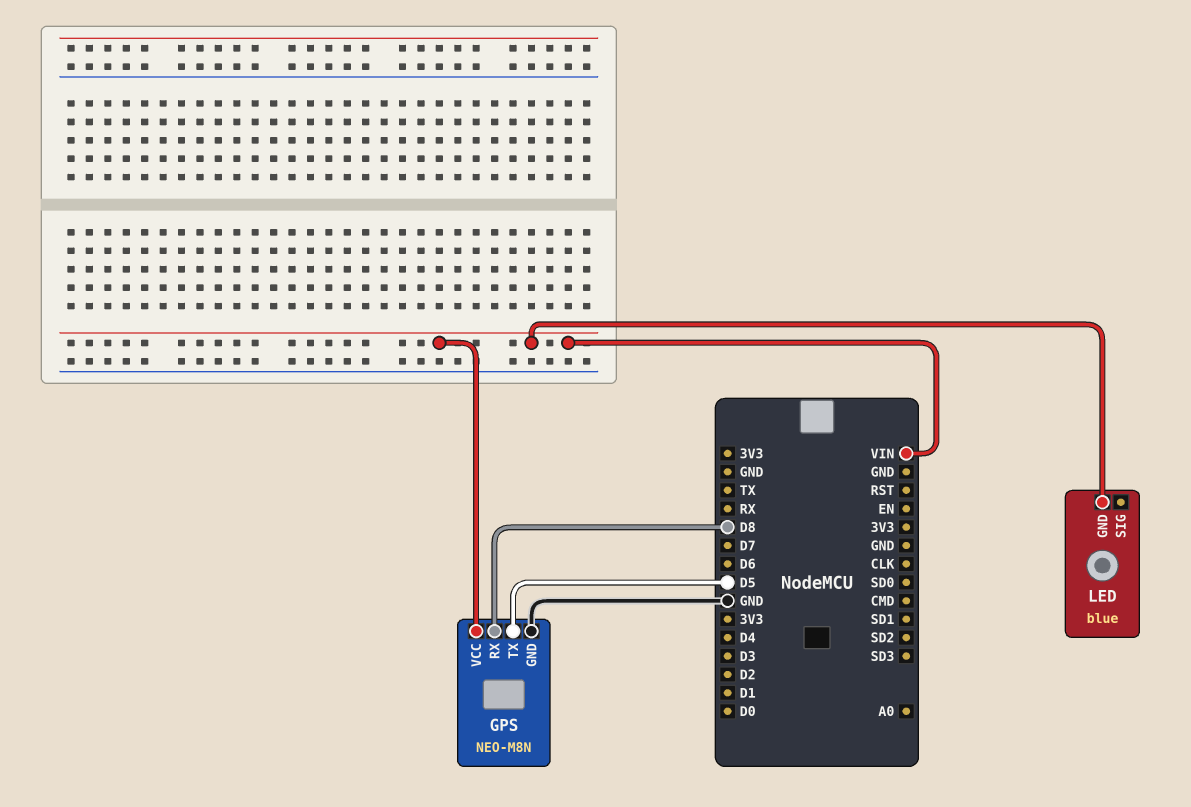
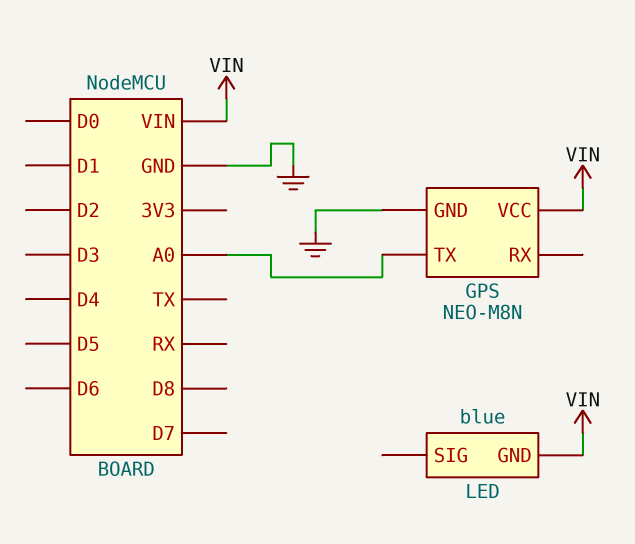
GPS pin RX: D8 -> none
GPS pin TX: D5 -> A0

